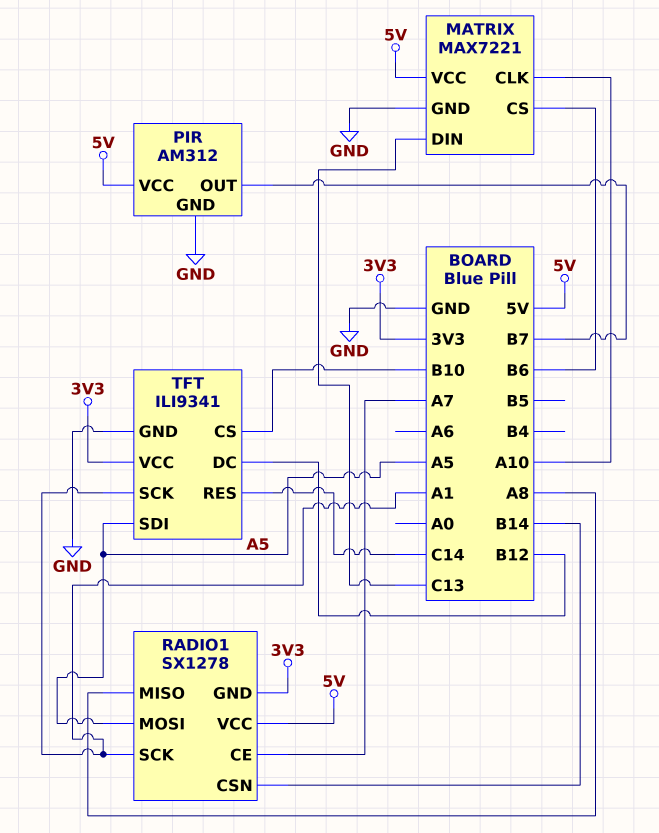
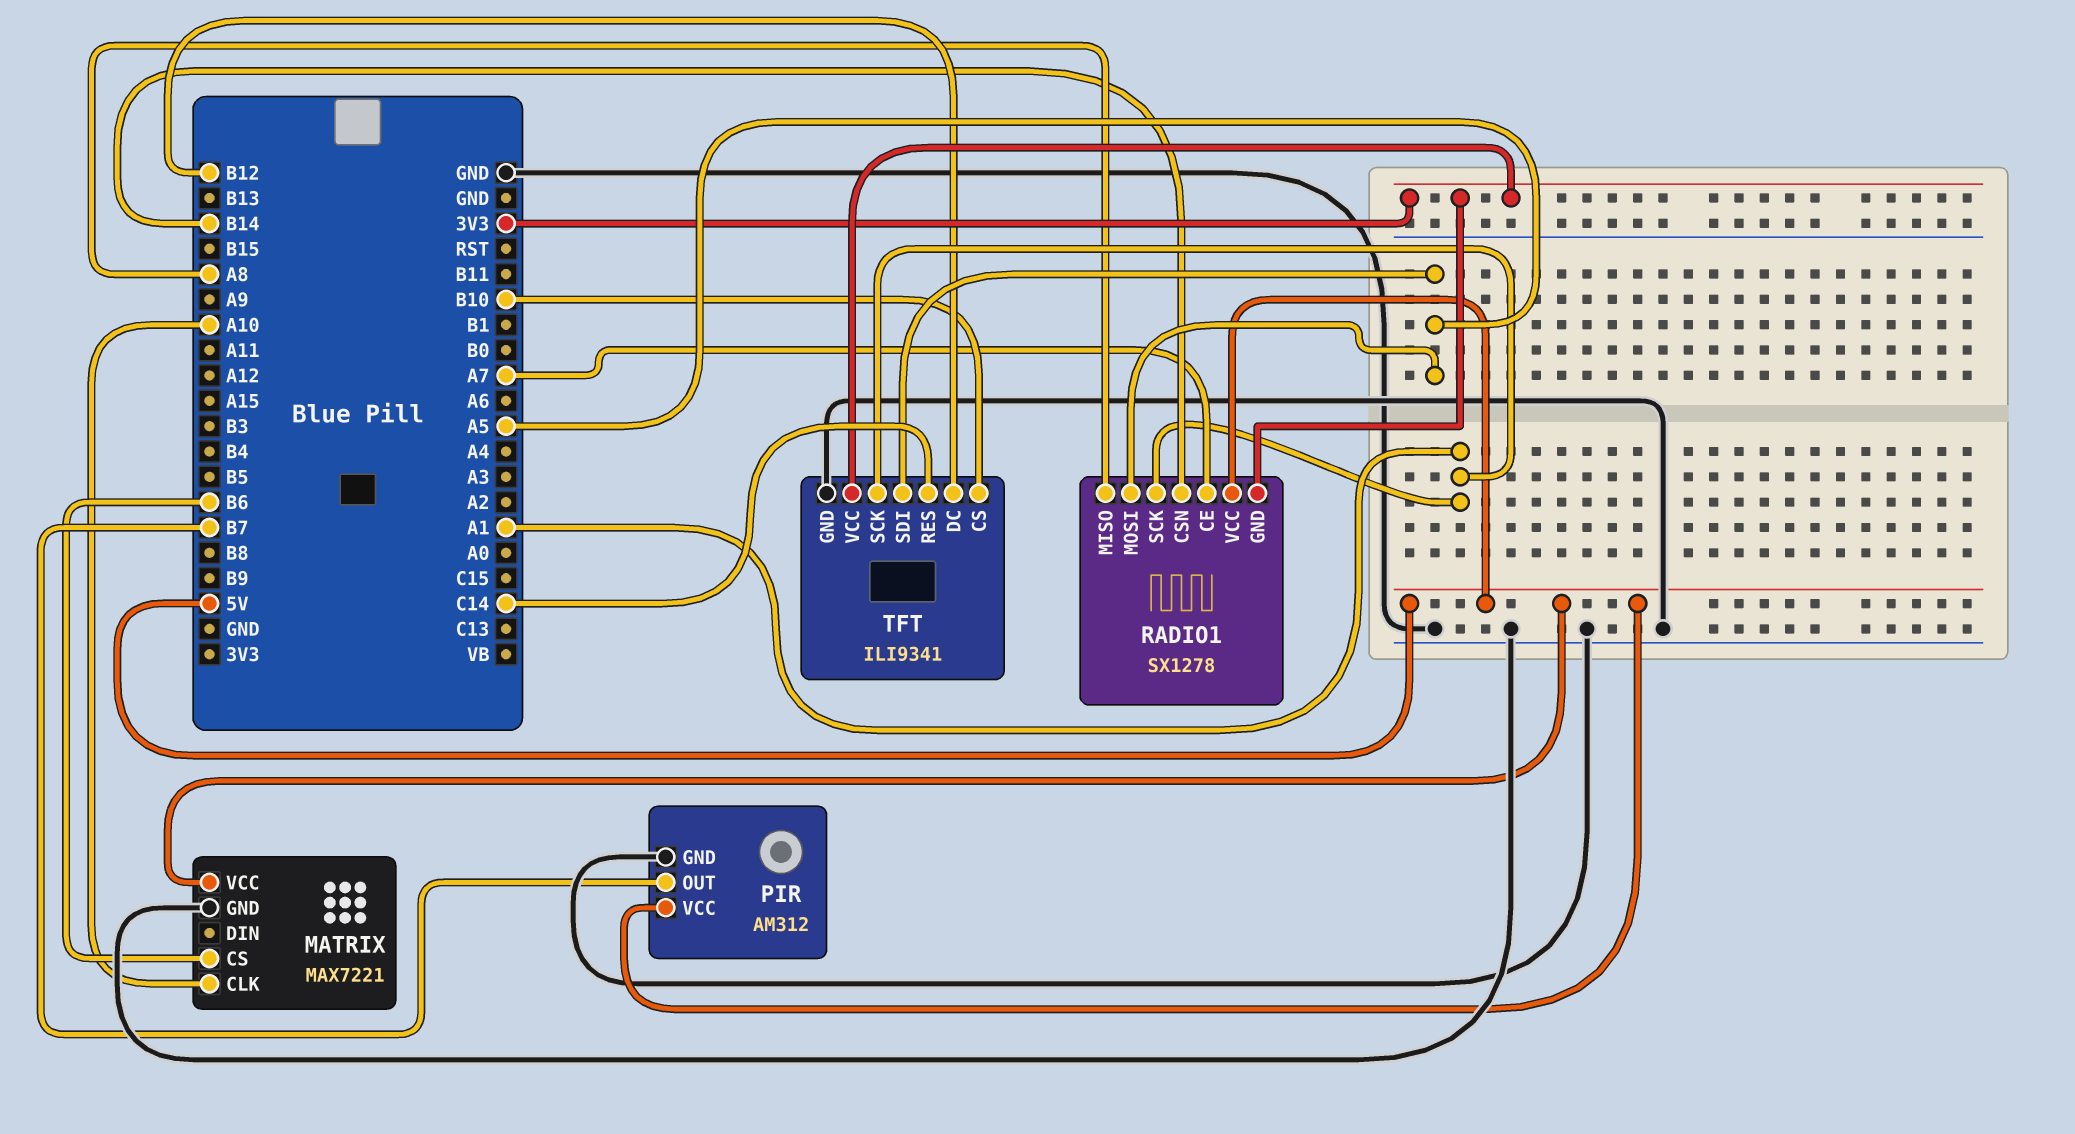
MATRIX pin DIN: C13 -> none

